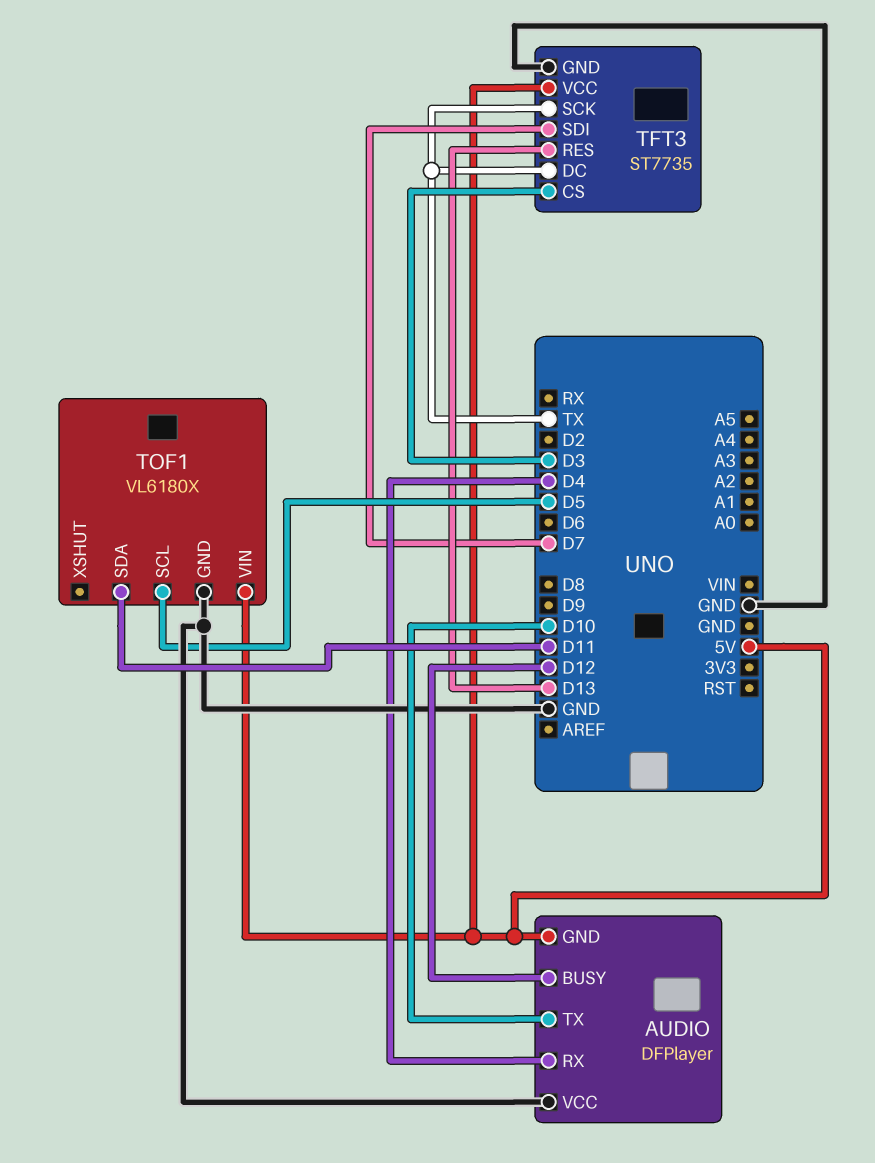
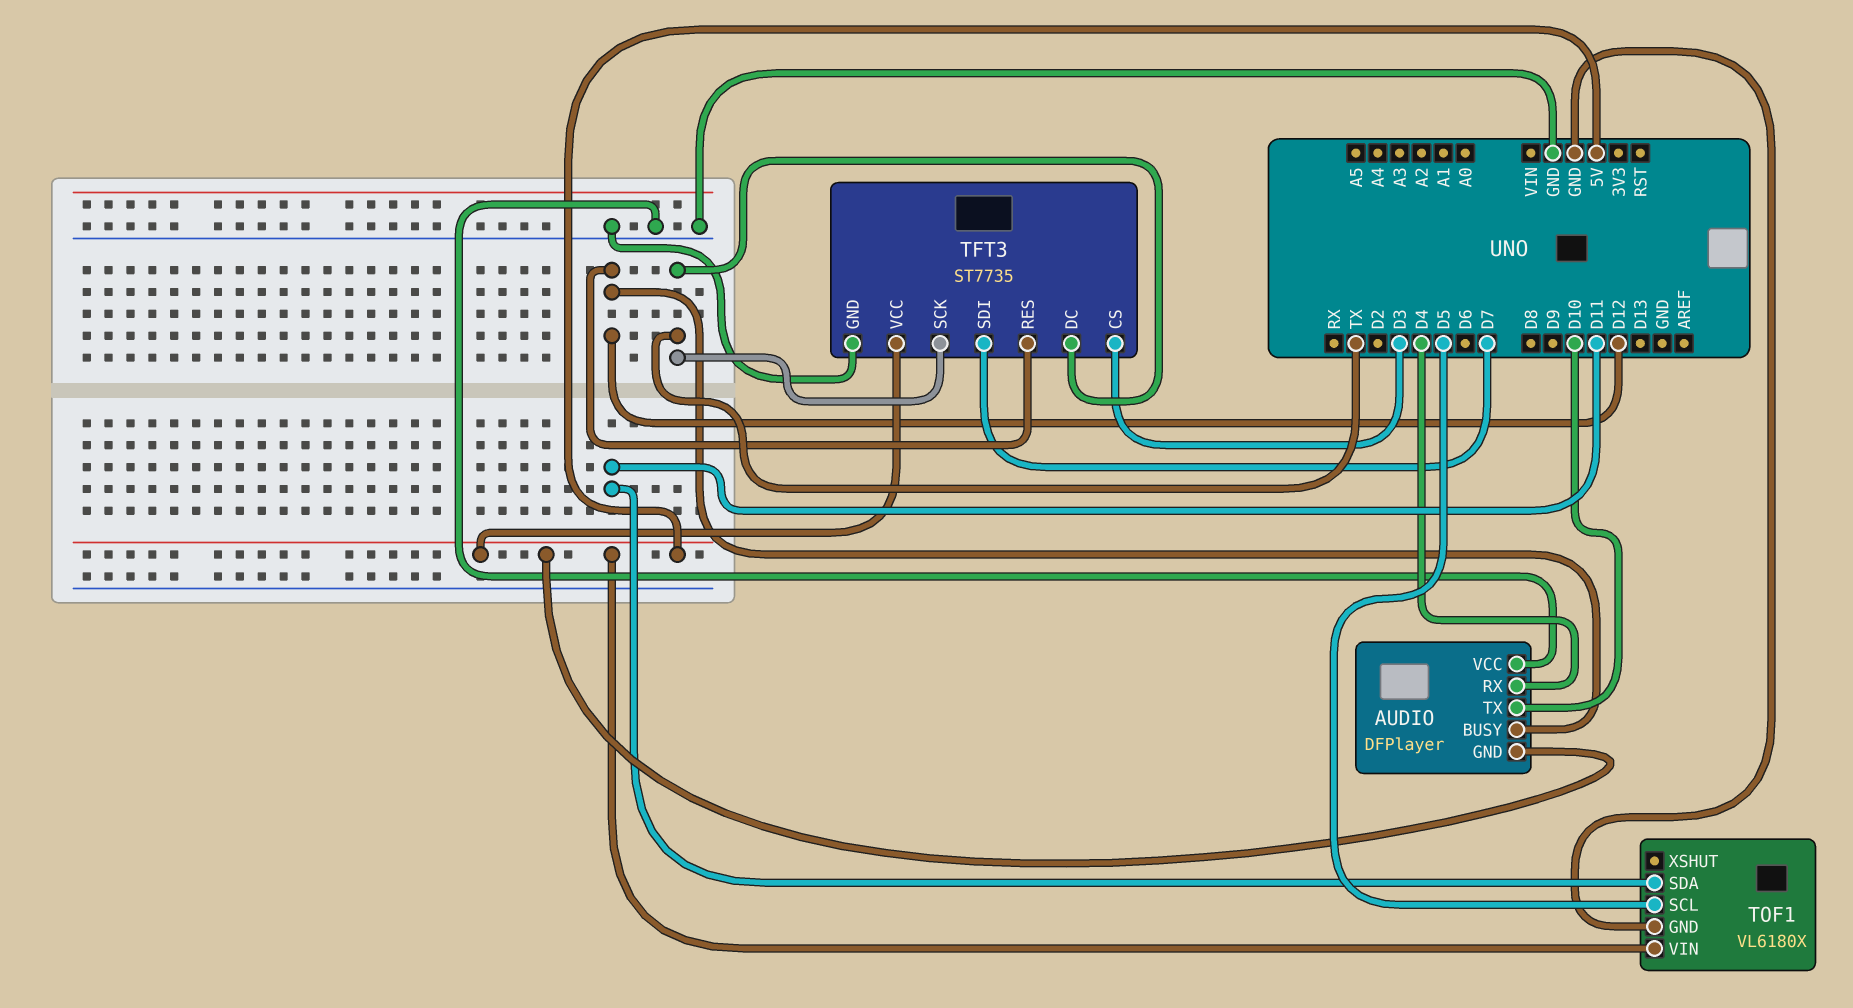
TFT3 pin RES: D13 -> D12

